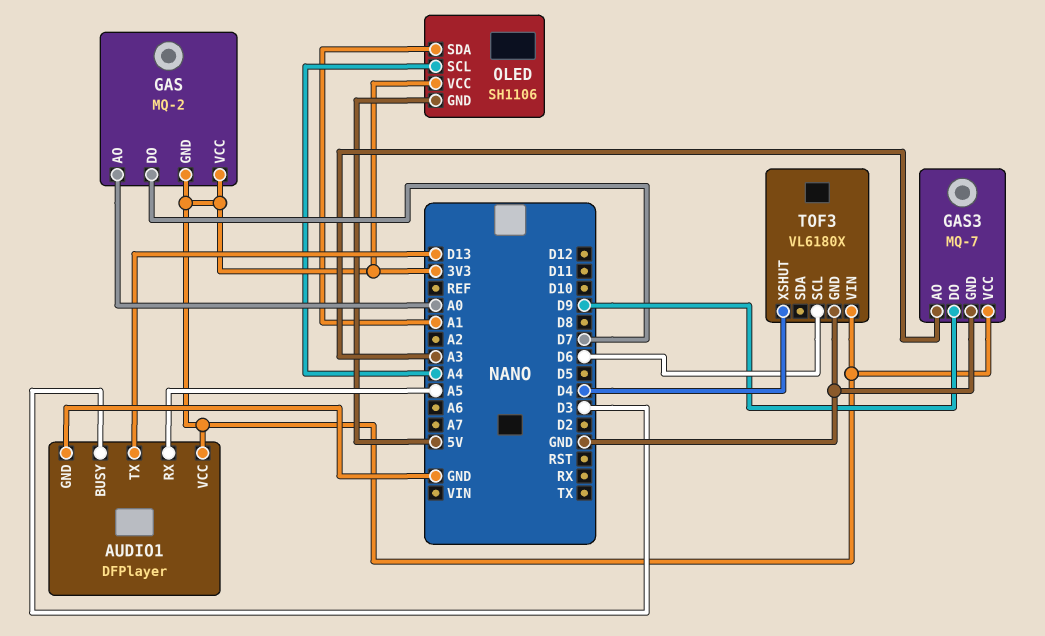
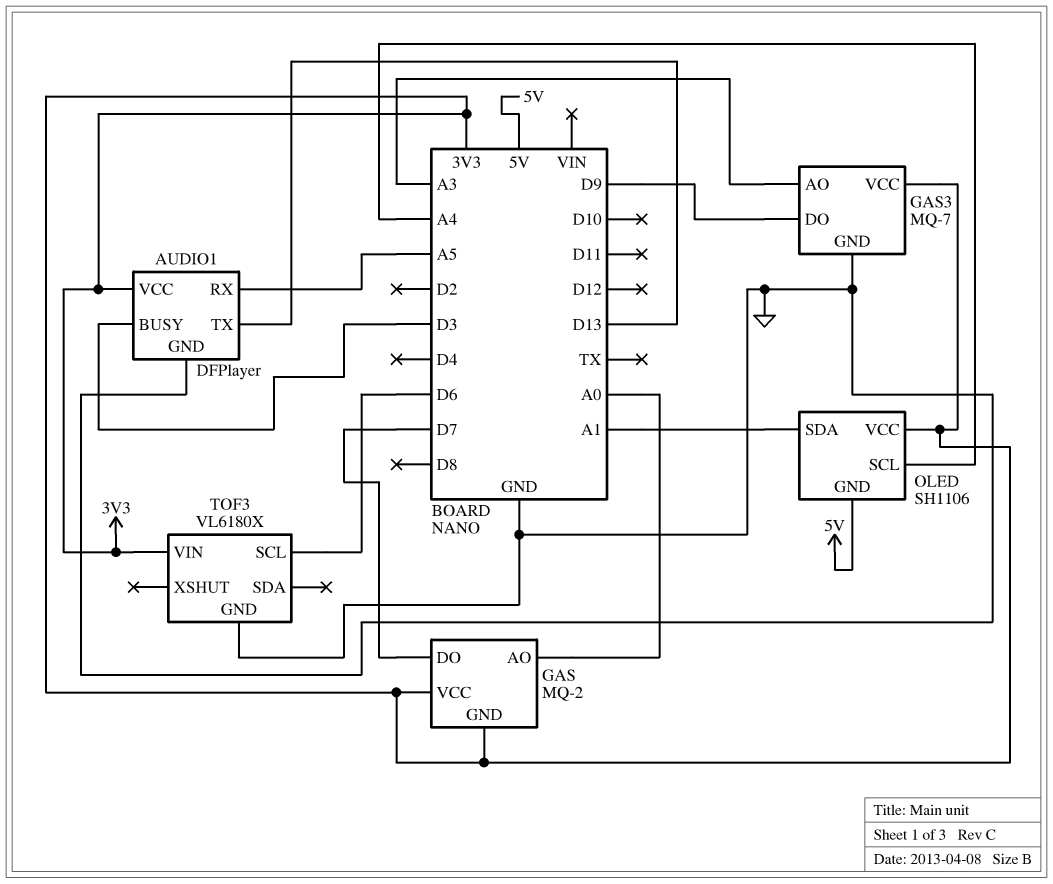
TOF3 pin XSHUT: D4 -> none

